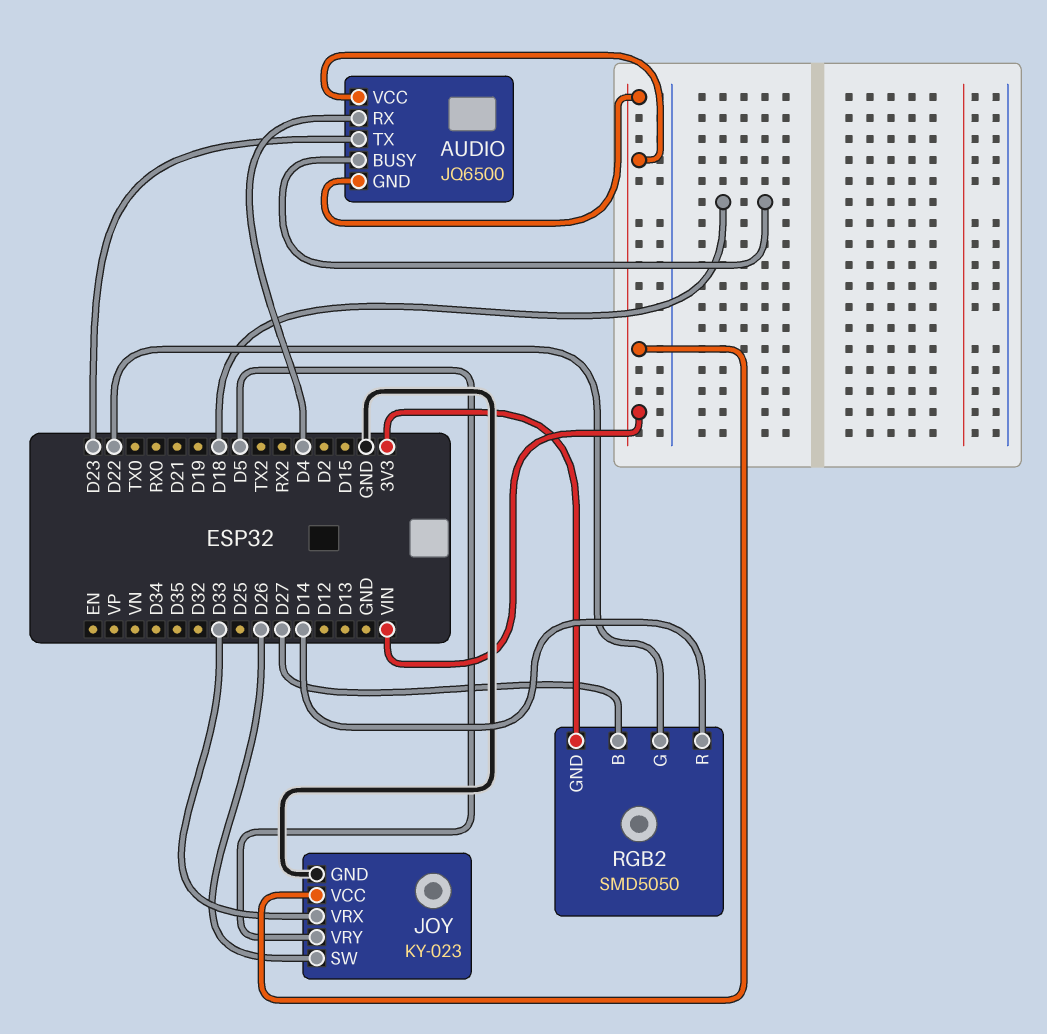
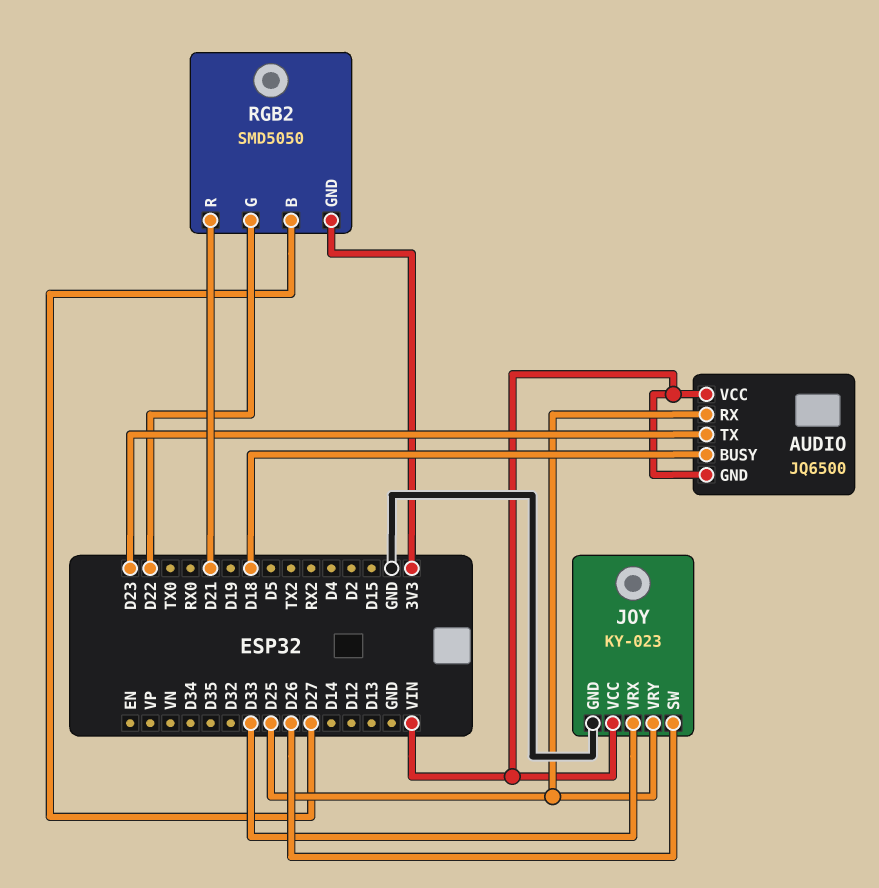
AUDIO pin RX: D4 -> D25
JOY pin VRY: D5 -> D25
RGB2 pin R: D14 -> D21

